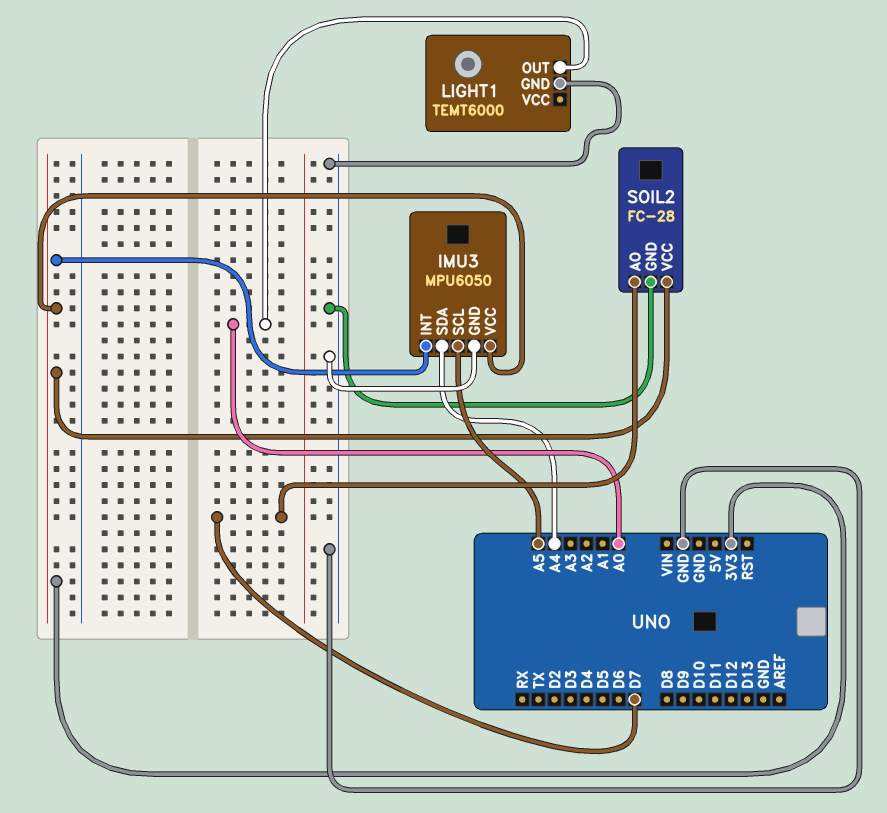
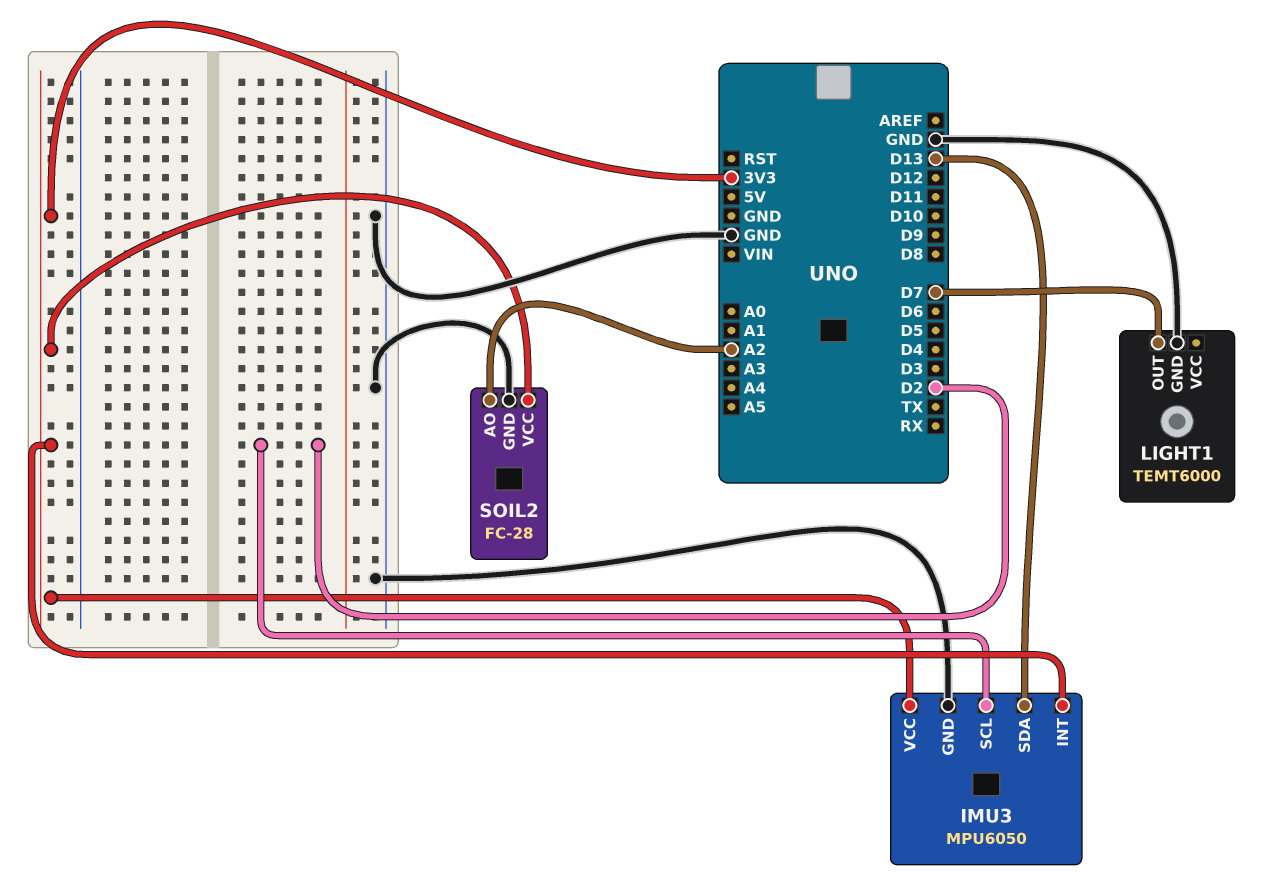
IMU3 pin SCL: A5 -> D2
IMU3 pin SDA: A4 -> D13
LIGHT1 pin OUT: A0 -> D7
SOIL2 pin AO: D7 -> A2

